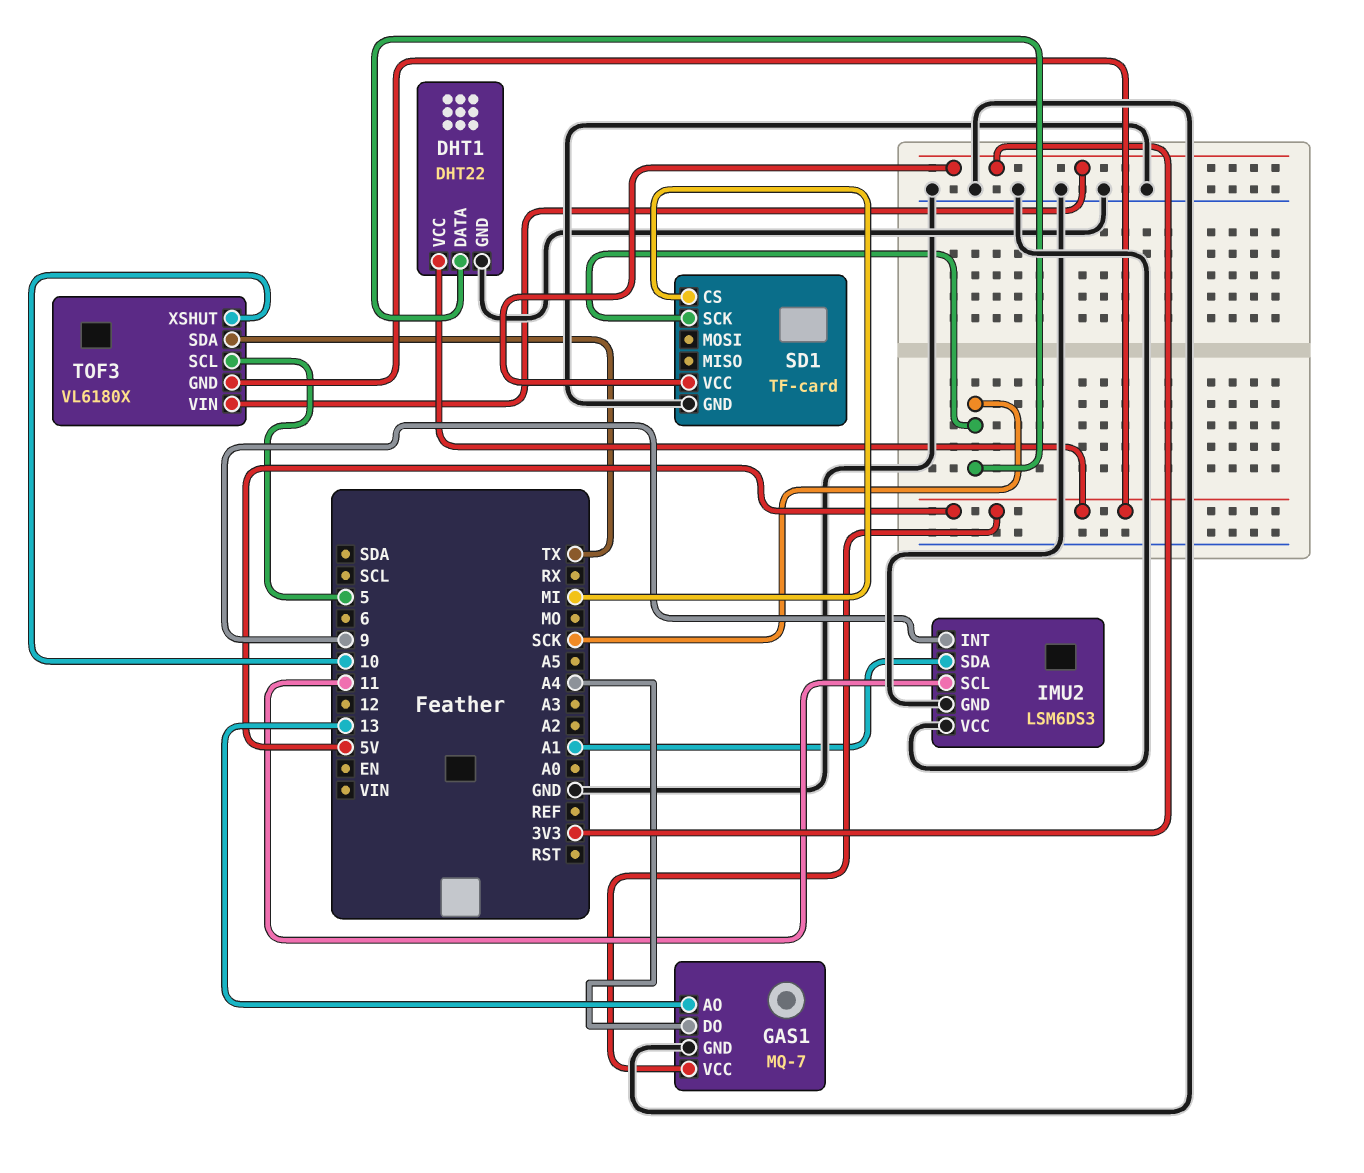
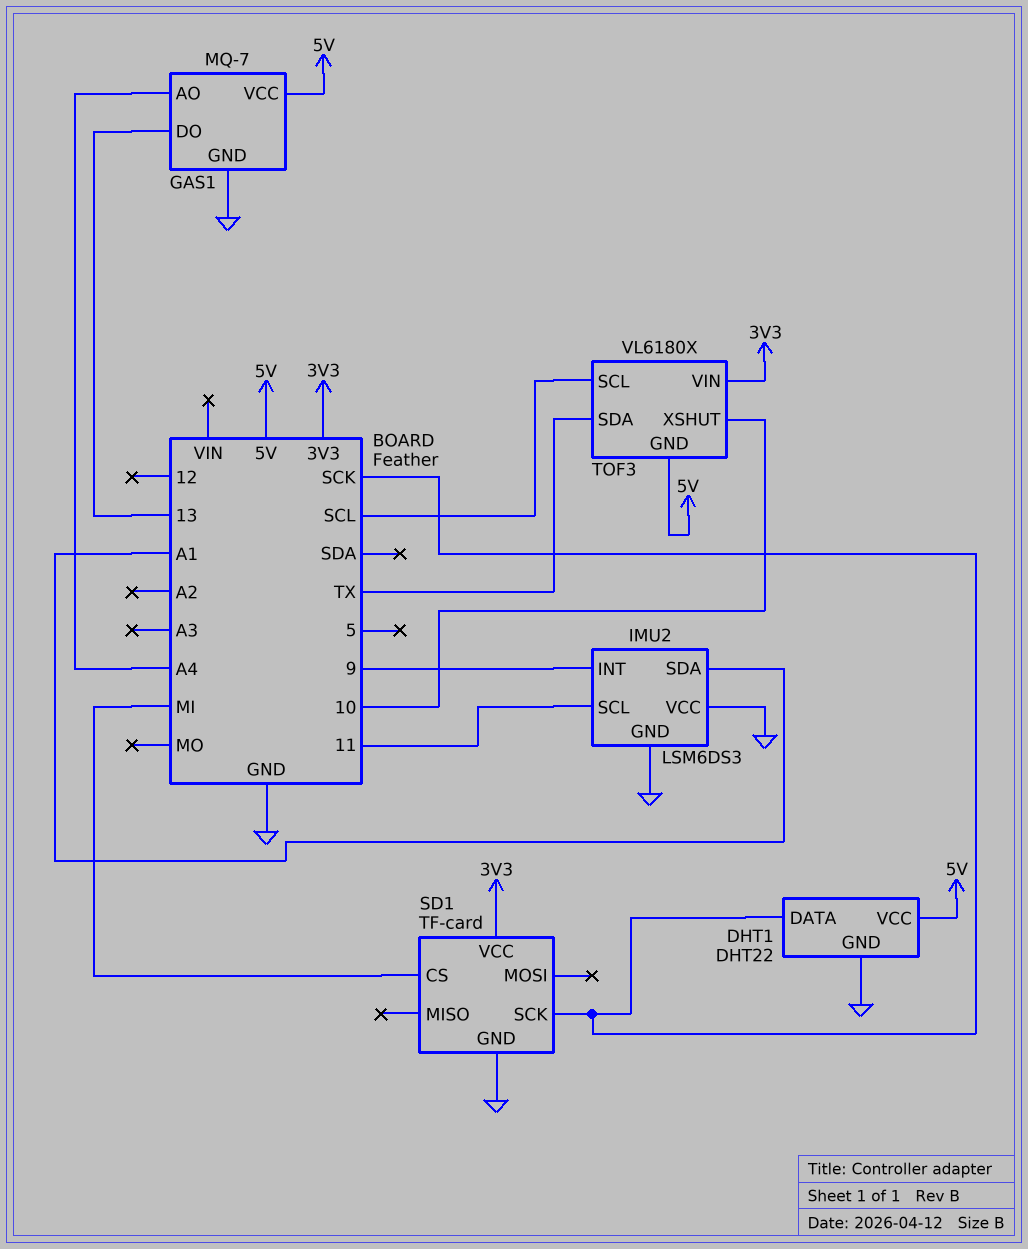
GAS1 pin AO: 13 -> A4
GAS1 pin DO: A4 -> 13
TOF3 pin SCL: 5 -> SCL

